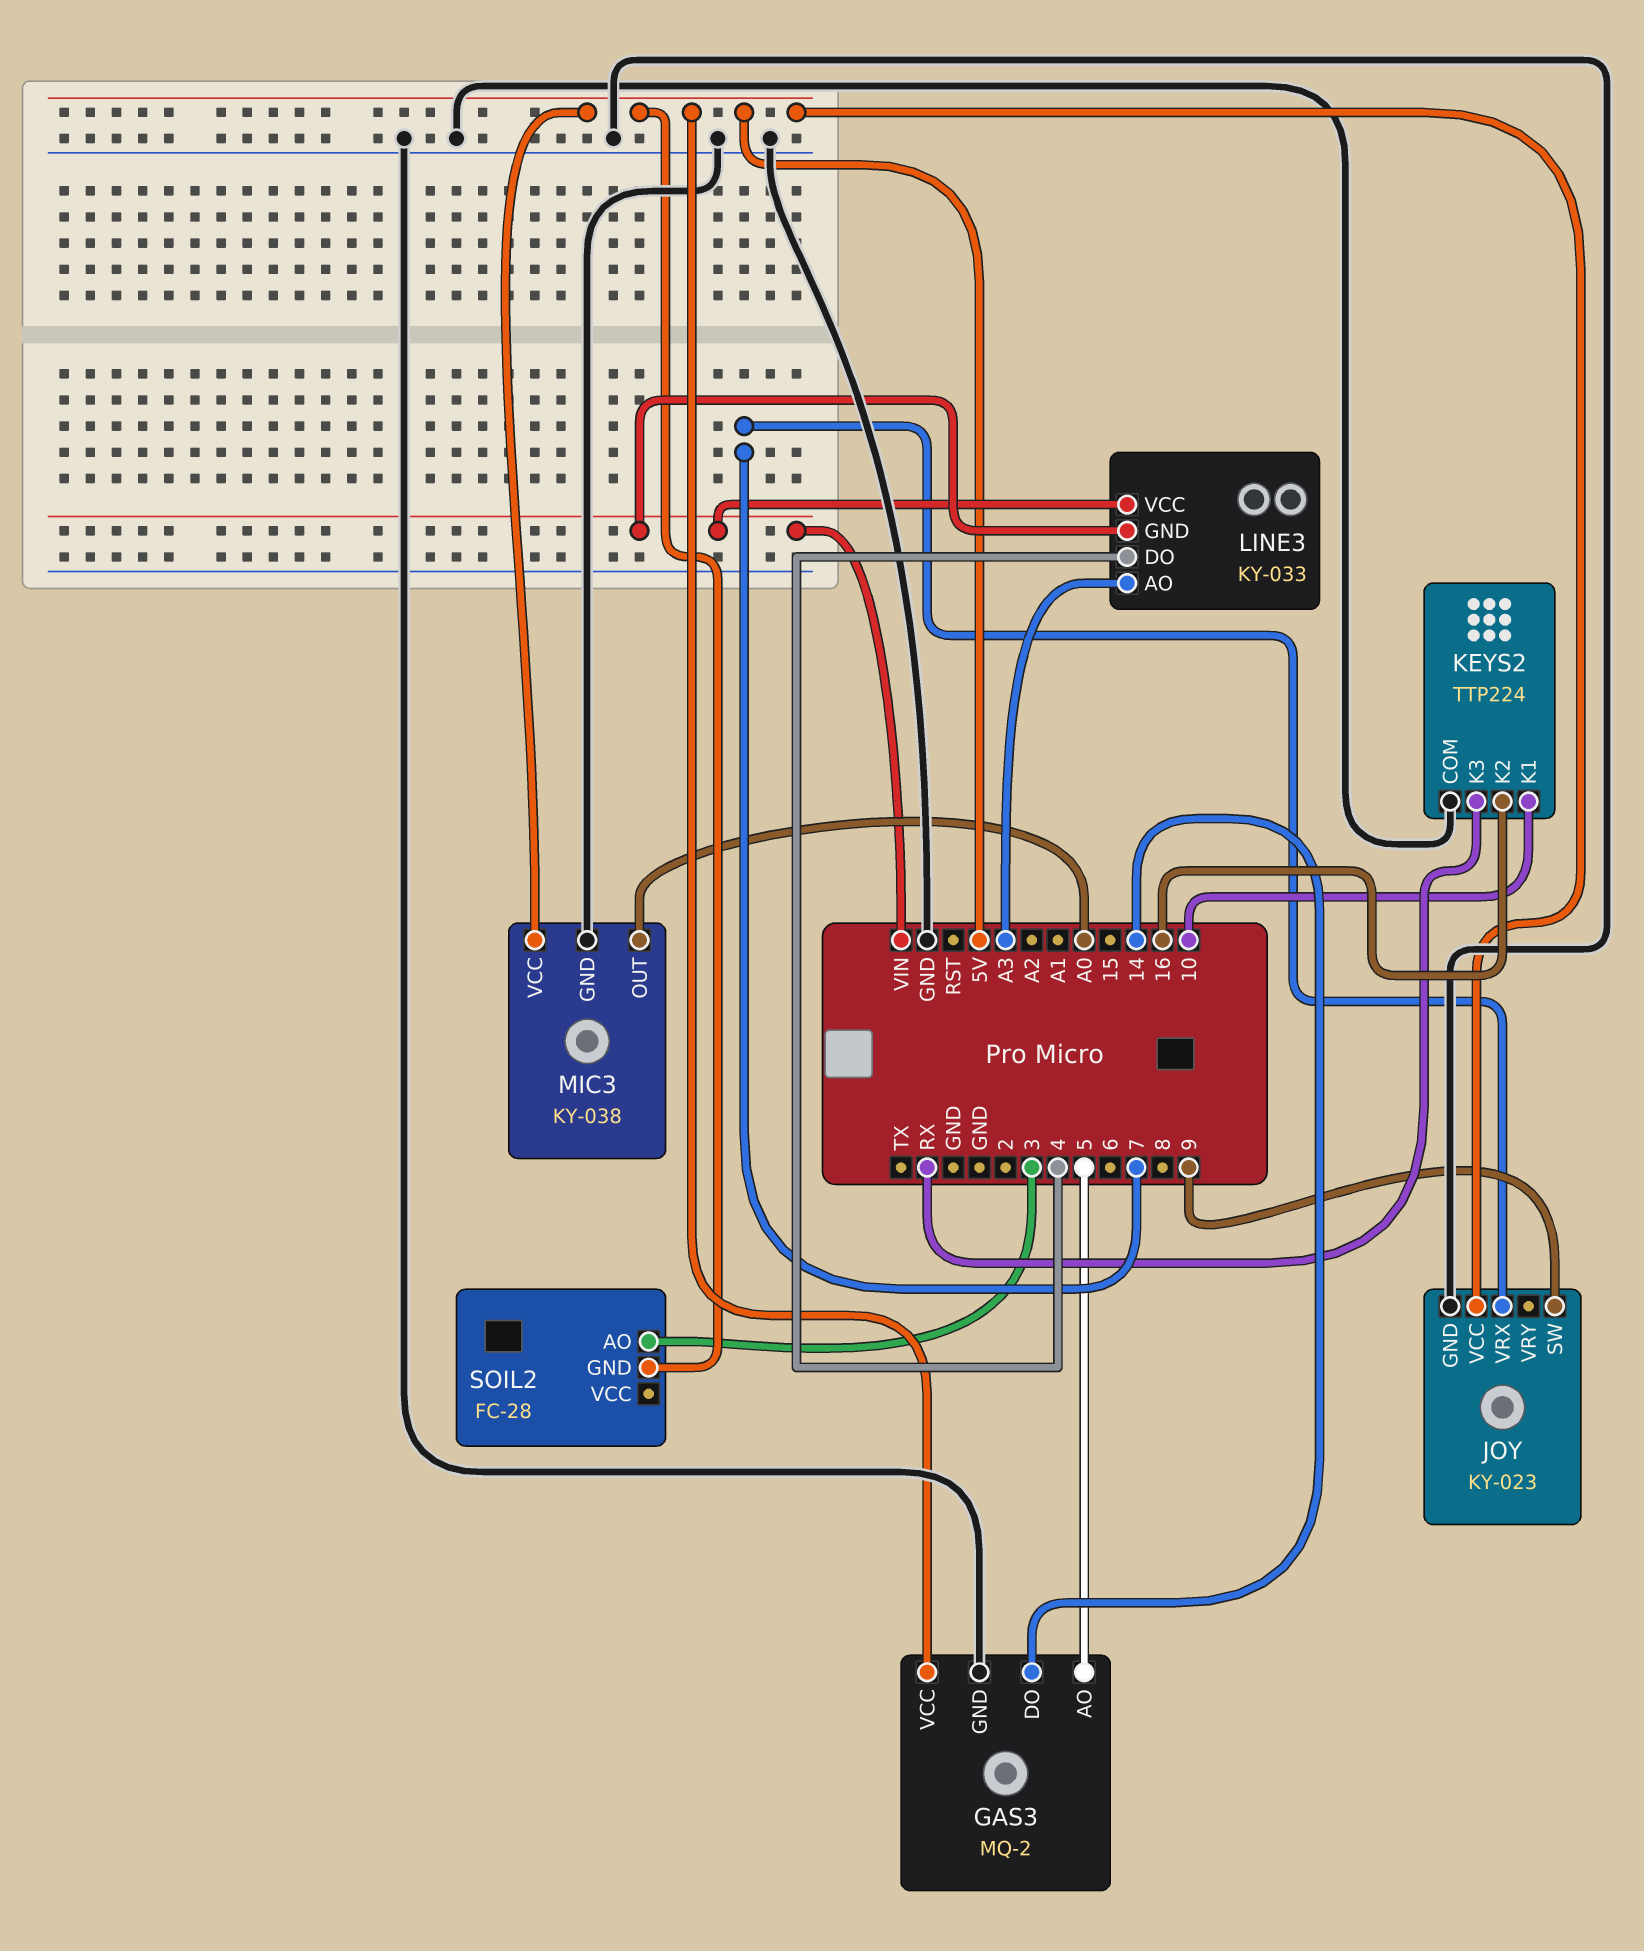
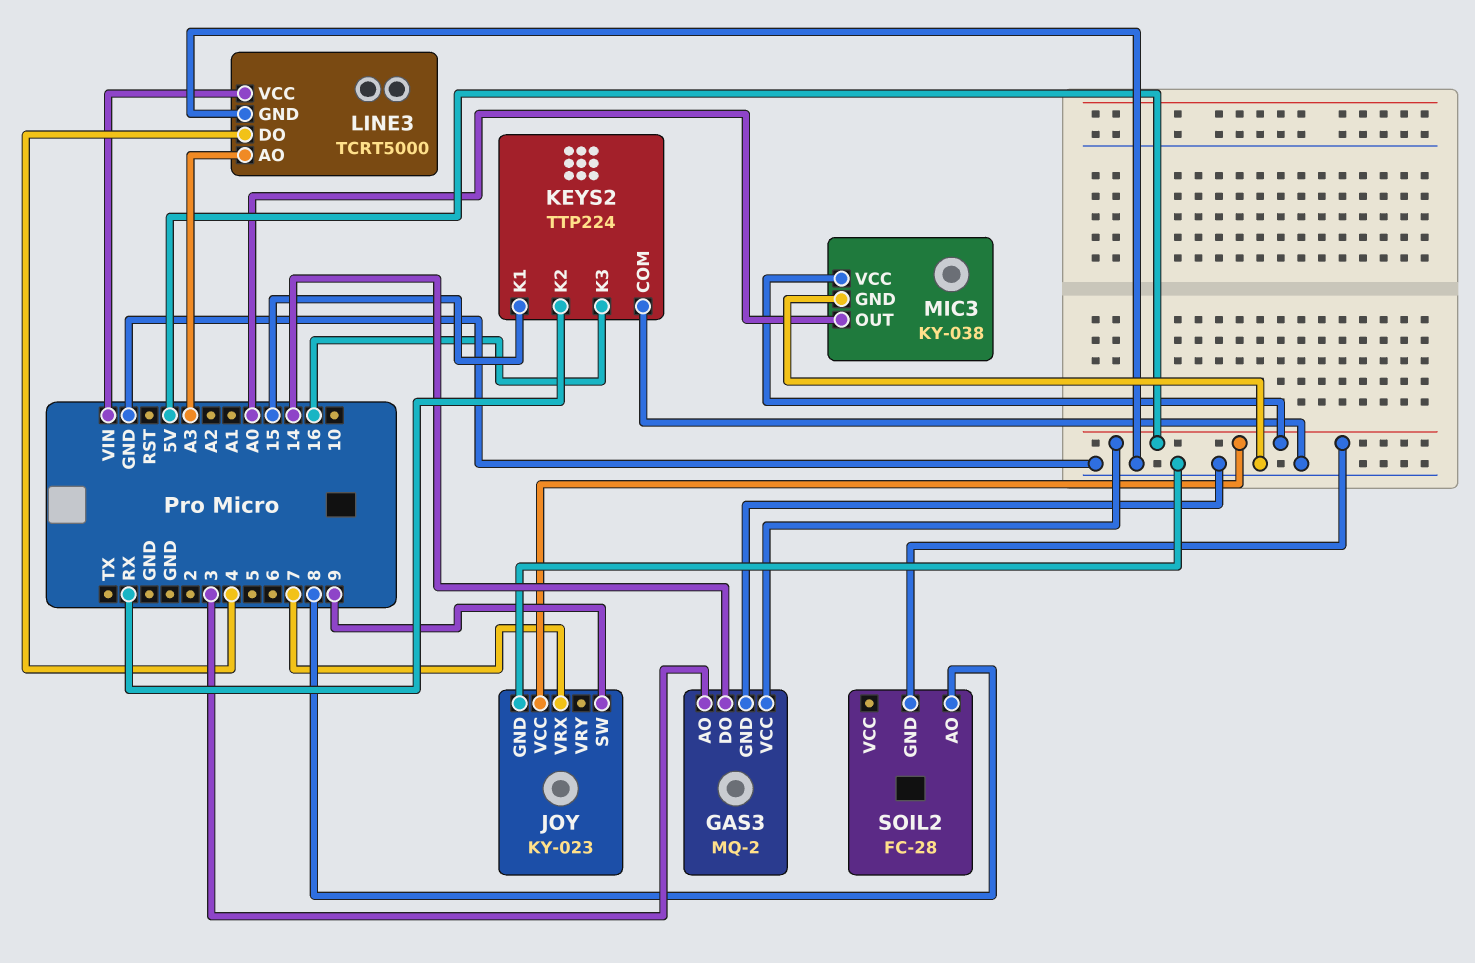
GAS3 pin AO: 5 -> 3
KEYS2 pin K1: 10 -> 15
KEYS2 pin K2: 16 -> RX
KEYS2 pin K3: RX -> 16
LINE3: KY-033 -> TCRT5000
LINE3 pin GND: VIN -> GND
SOIL2 pin AO: 3 -> 8

